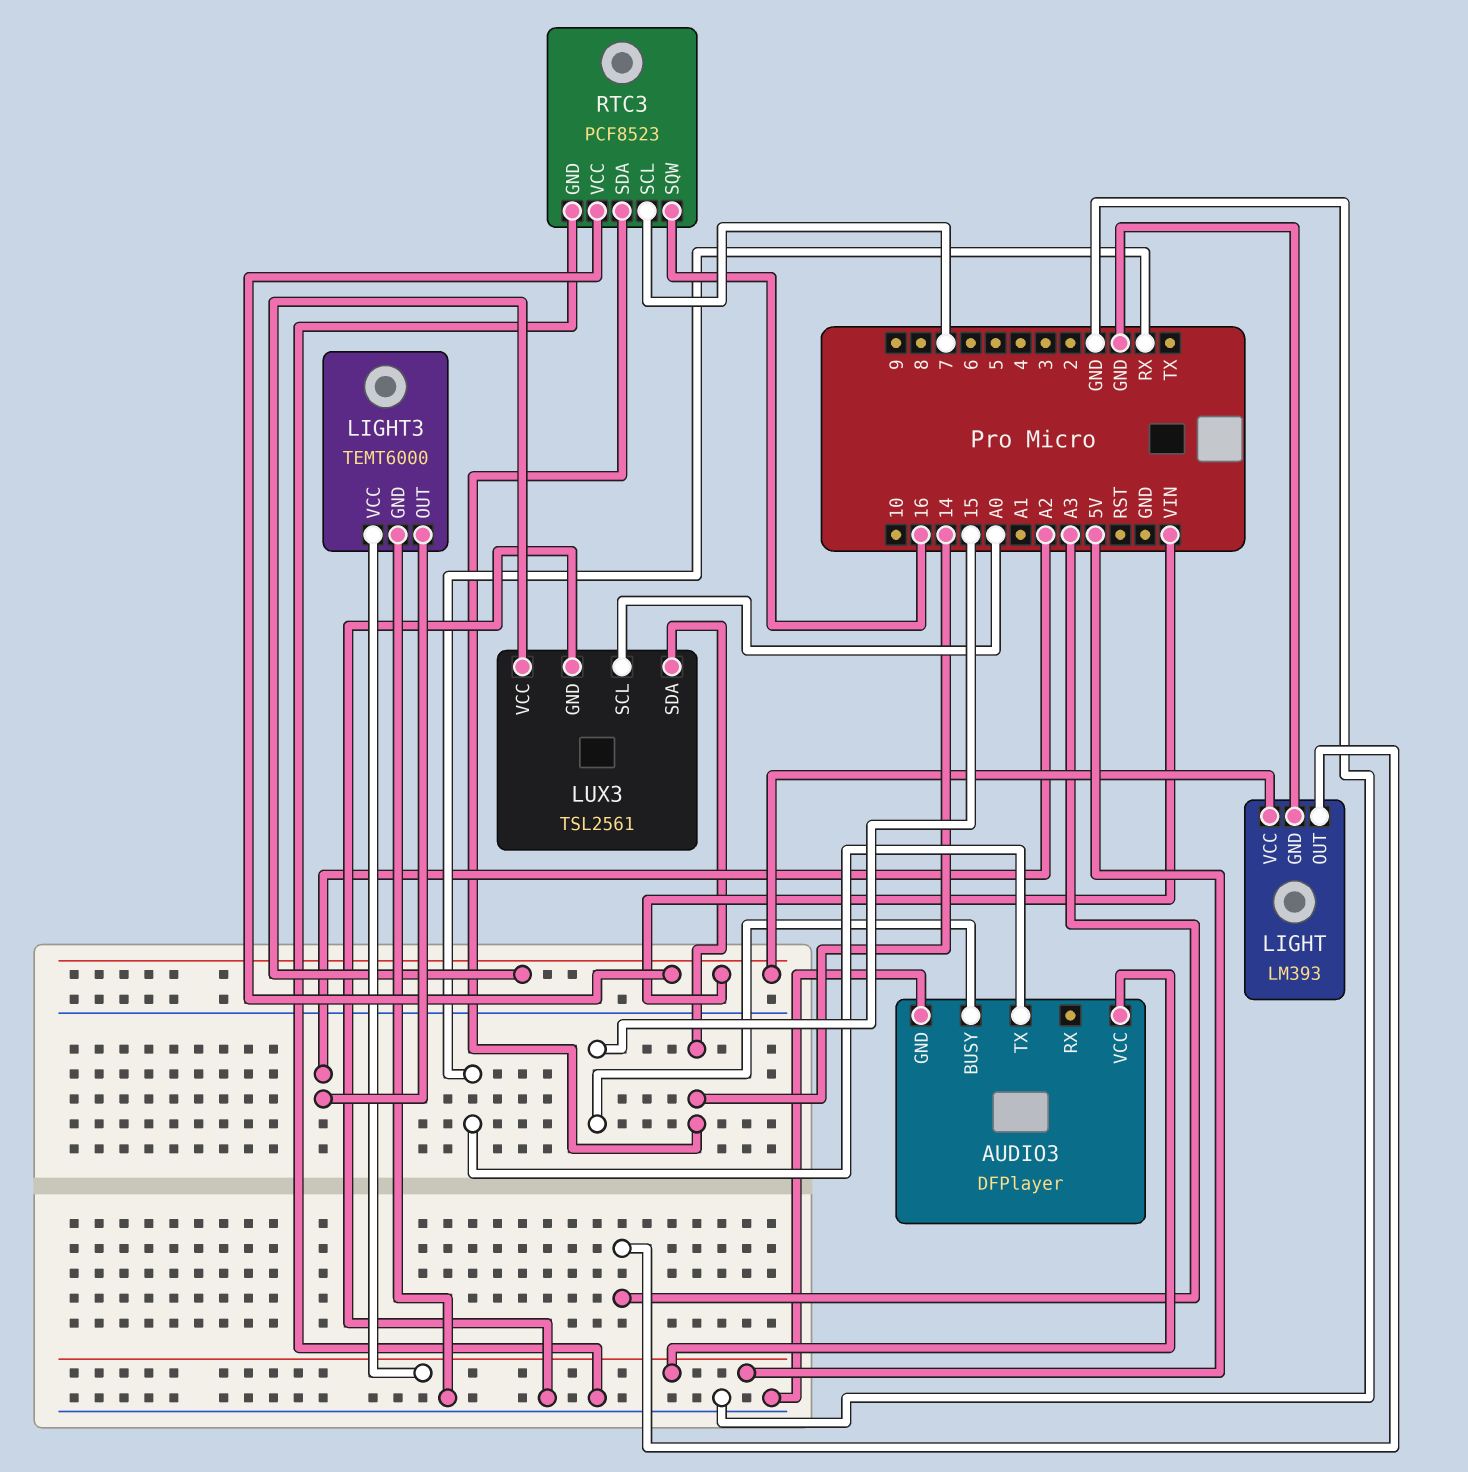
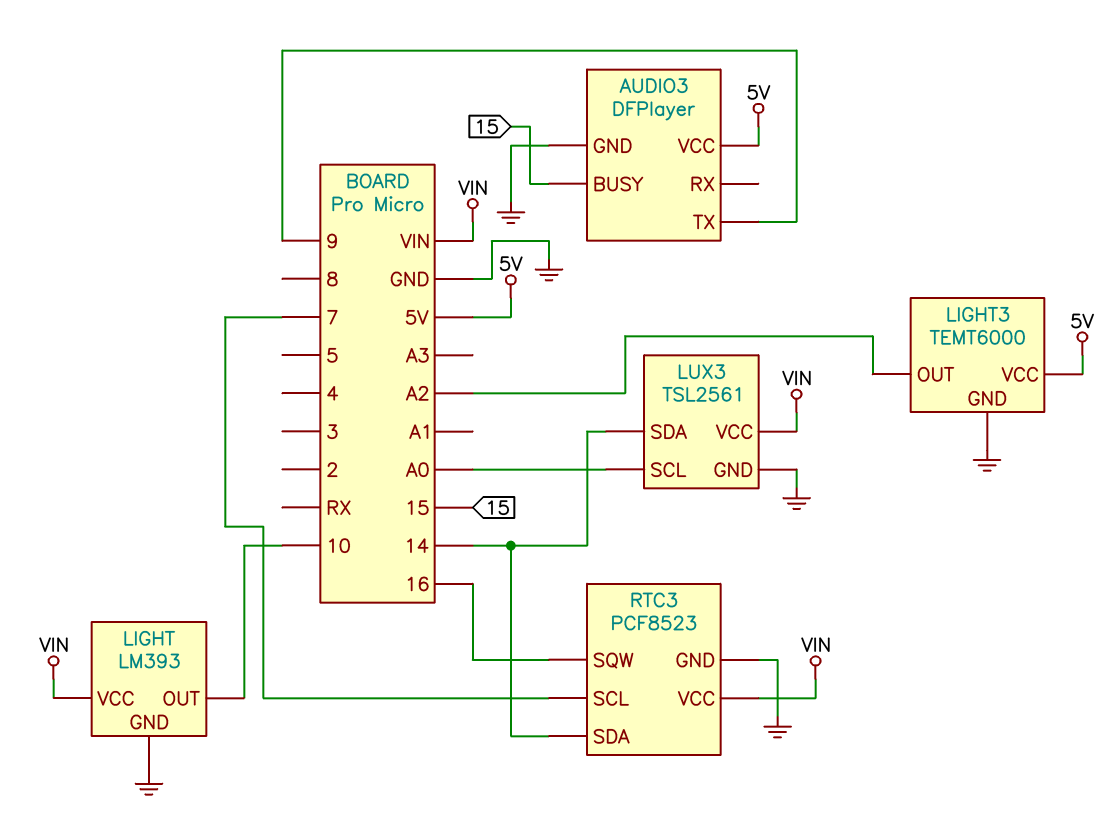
AUDIO3 pin TX: RX -> 9
LIGHT pin OUT: A3 -> 10

